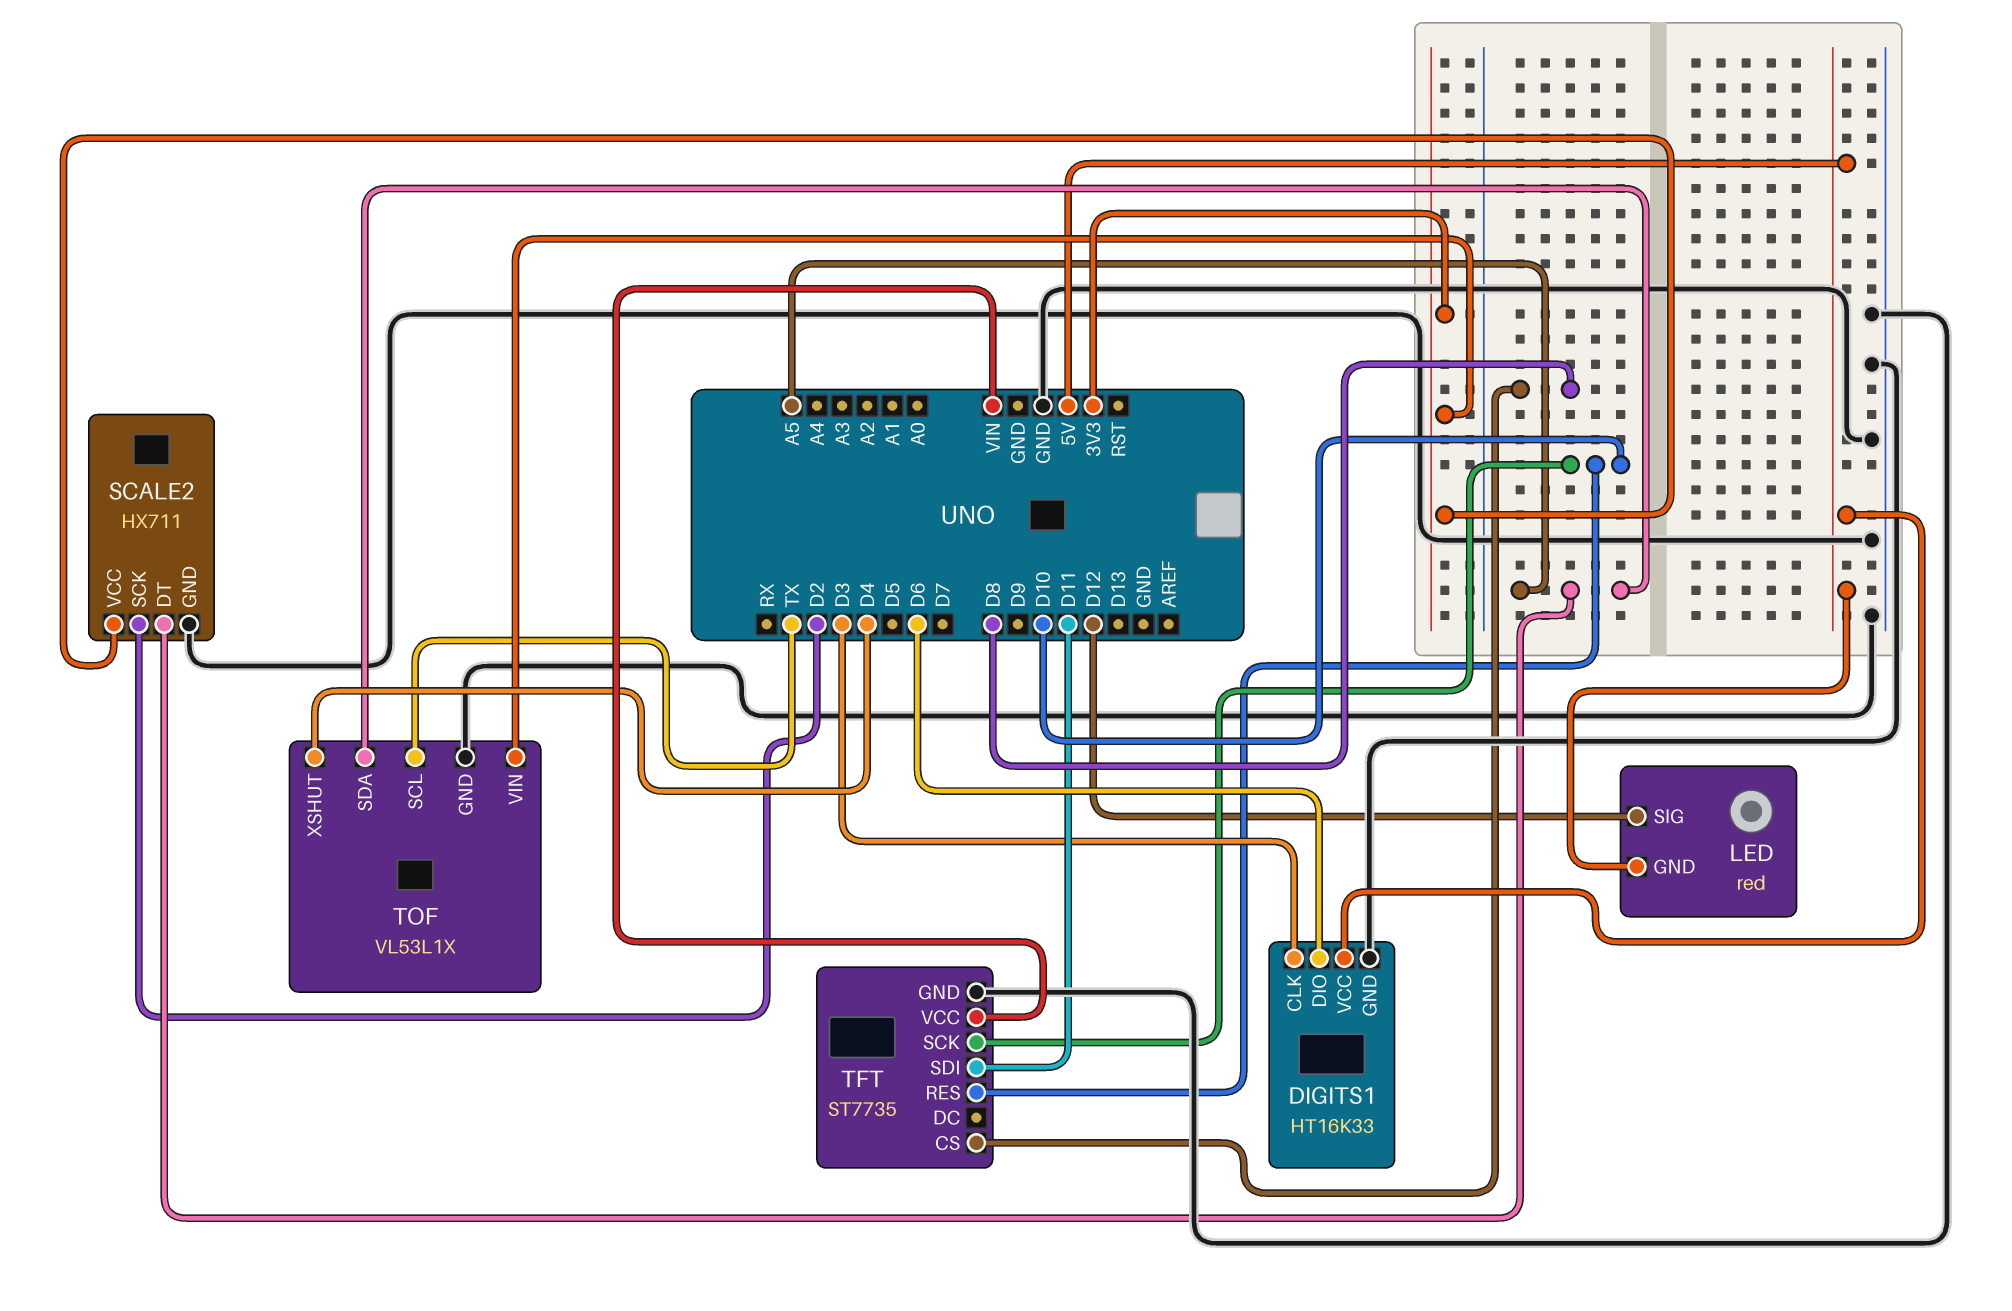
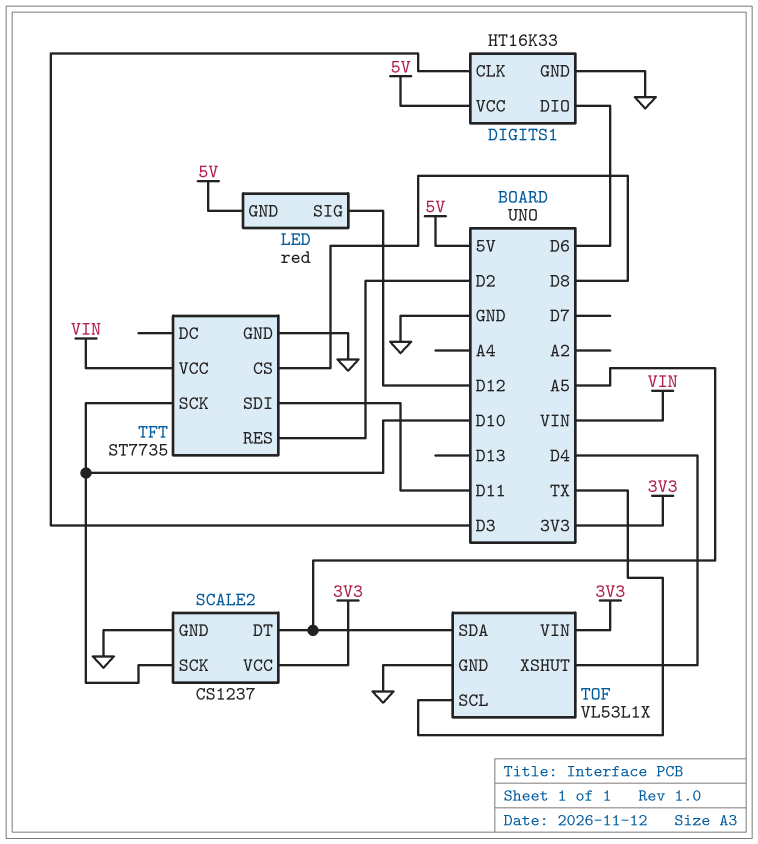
SCALE2: HX711 -> CS1237
SCALE2 pin SCK: D2 -> D10
TFT pin RES: D10 -> D2

